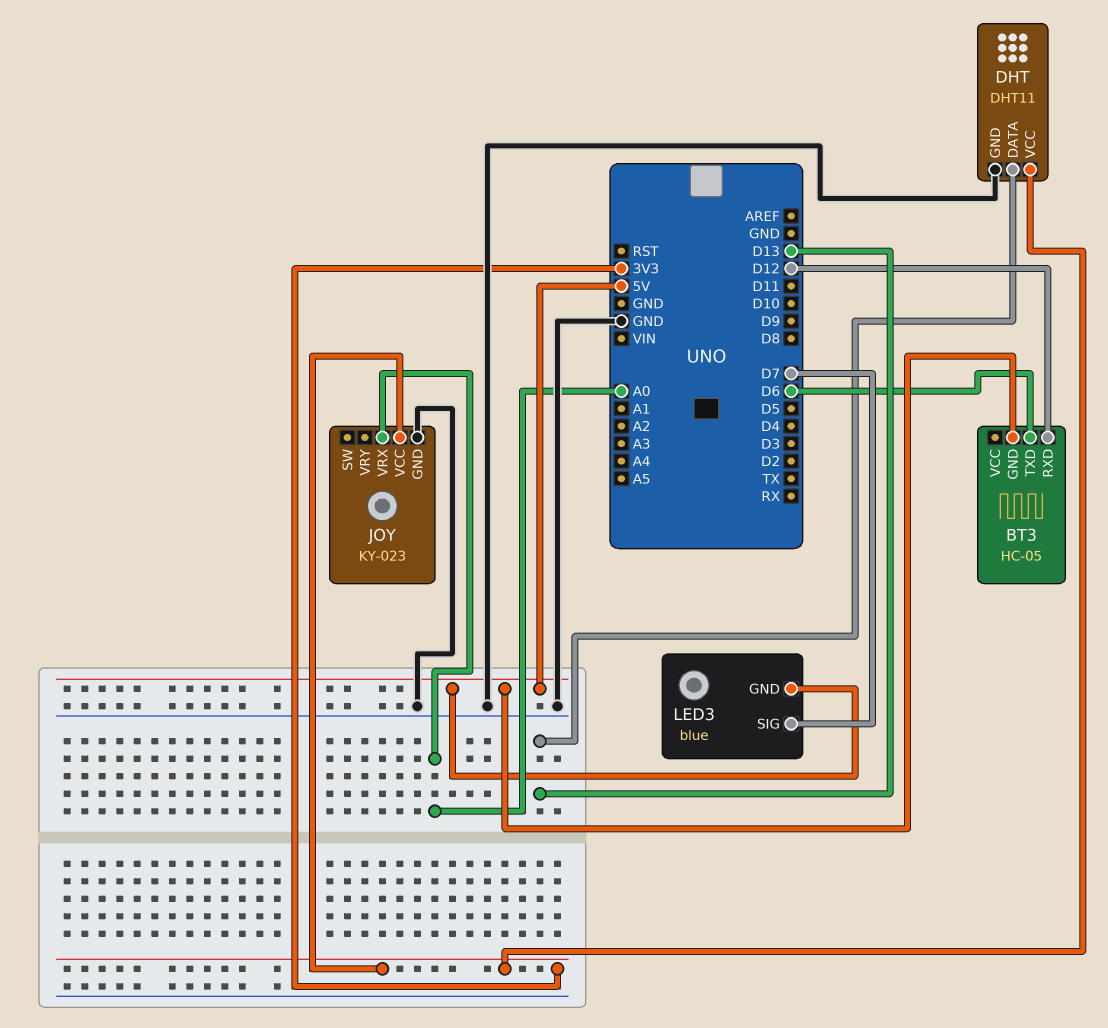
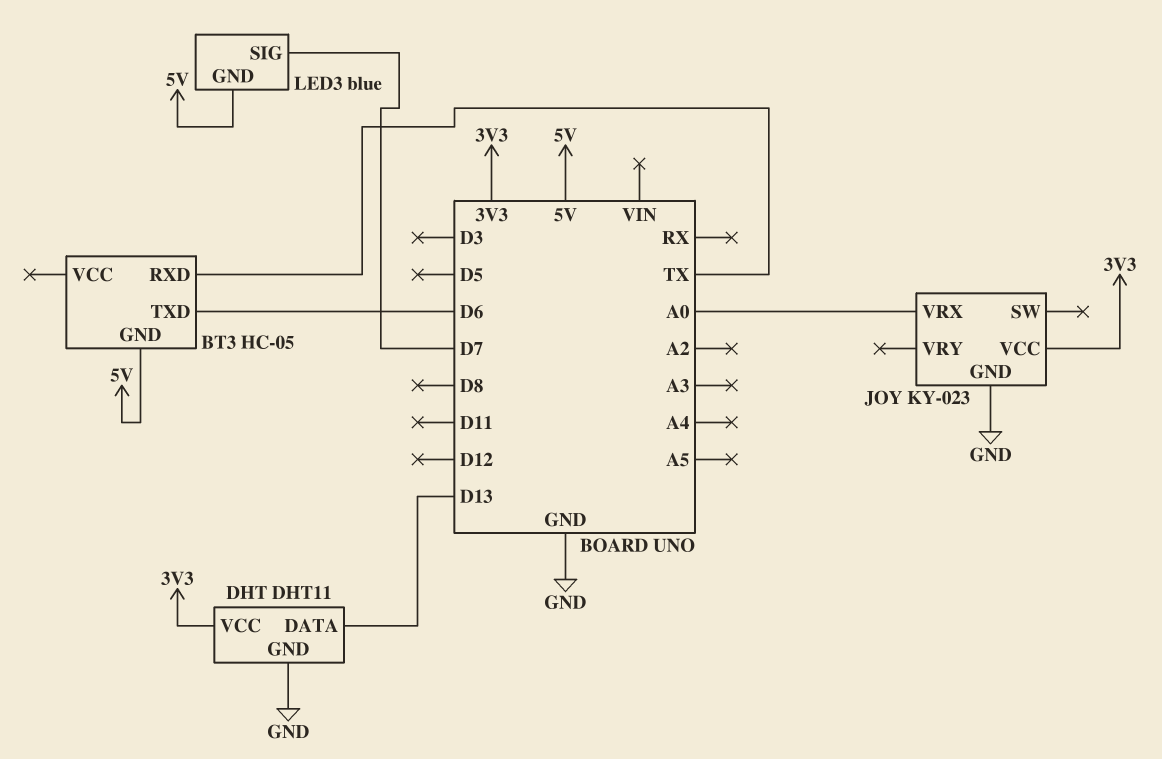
BT3 pin RXD: D12 -> TX

